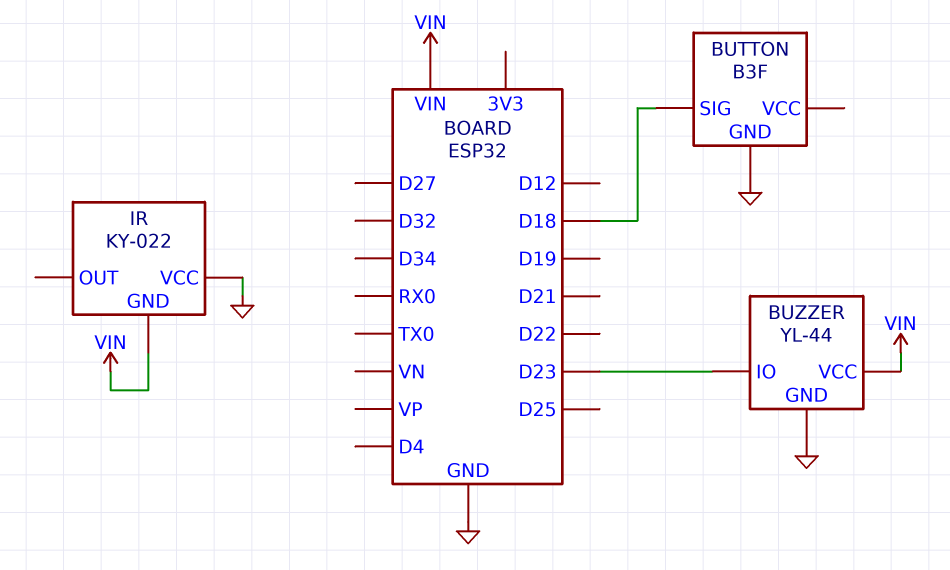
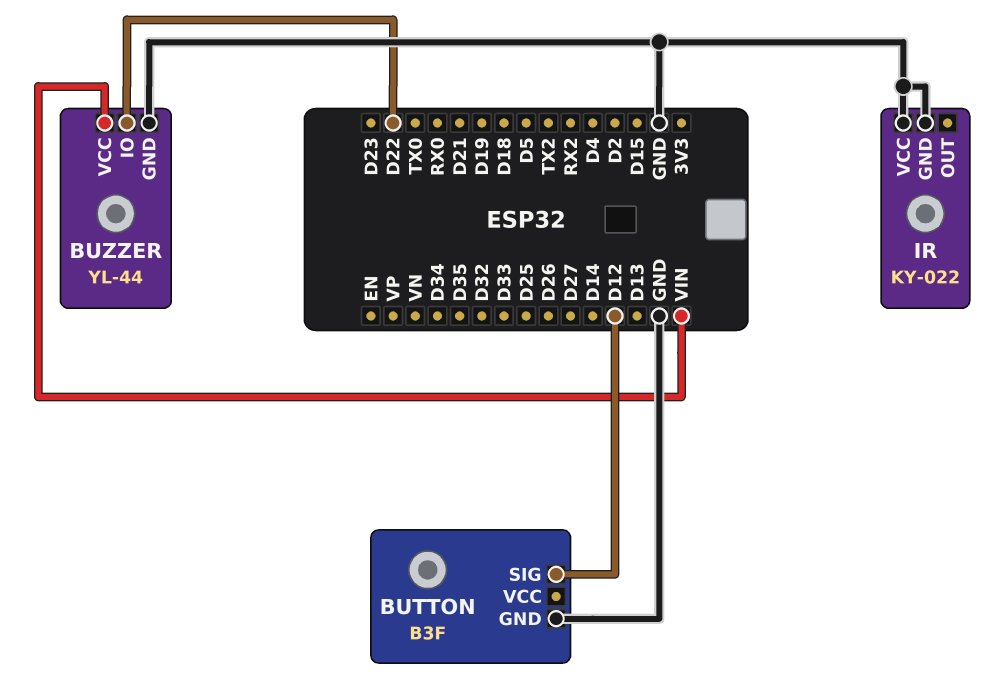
BUTTON pin SIG: D18 -> D12
BUZZER pin IO: D23 -> D22
IR pin GND: VIN -> GND

